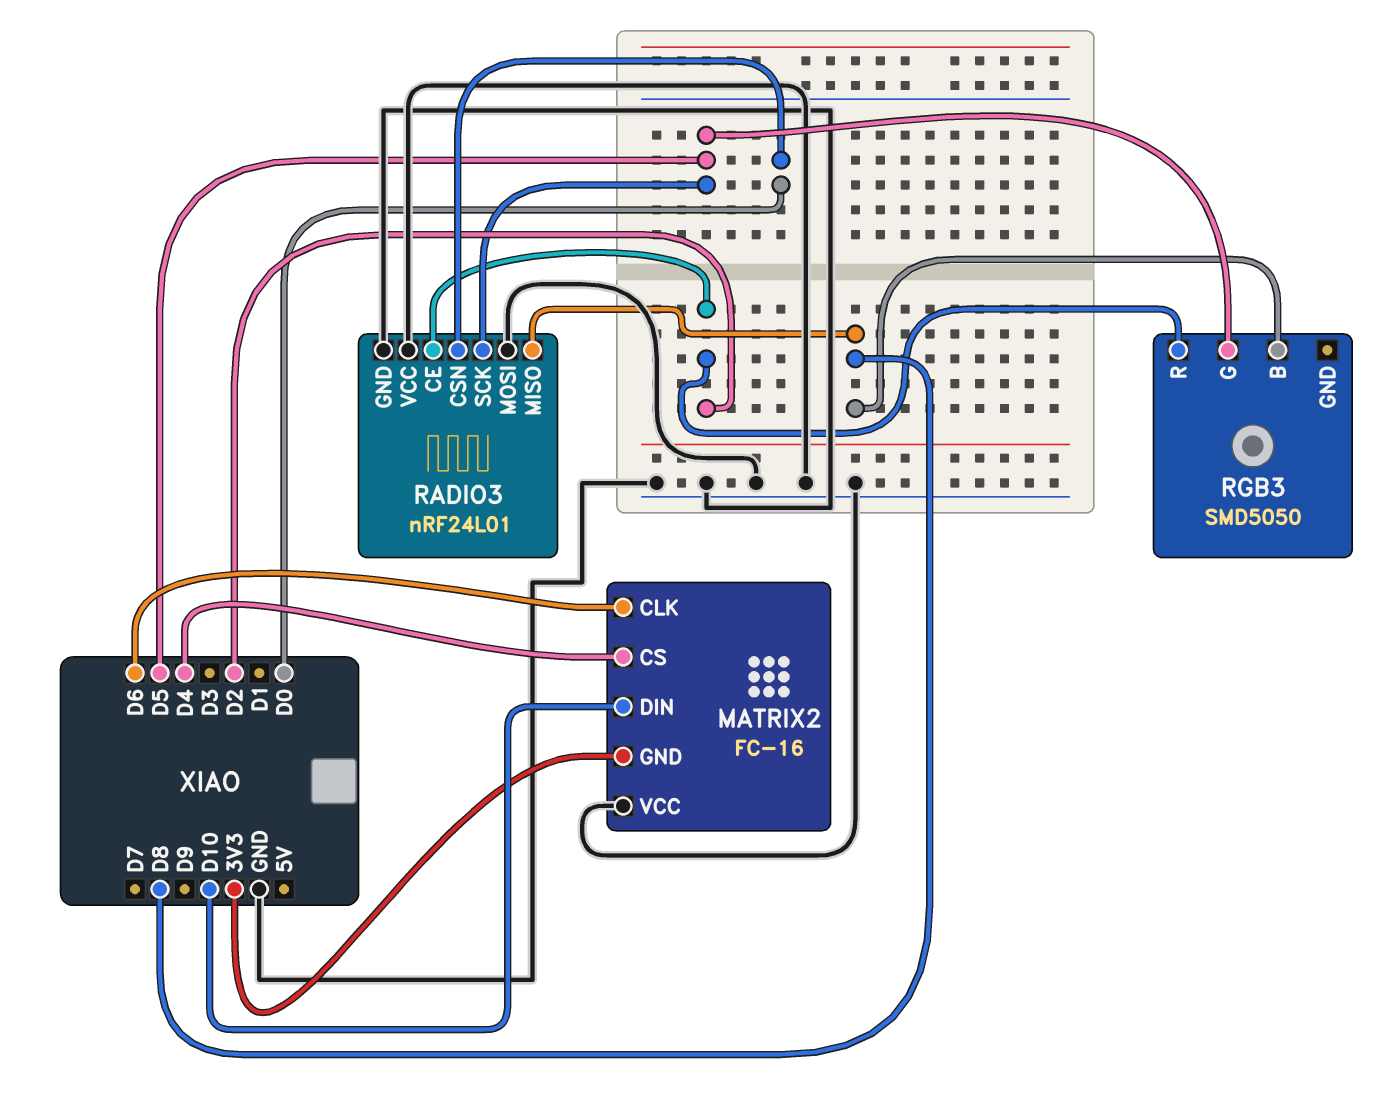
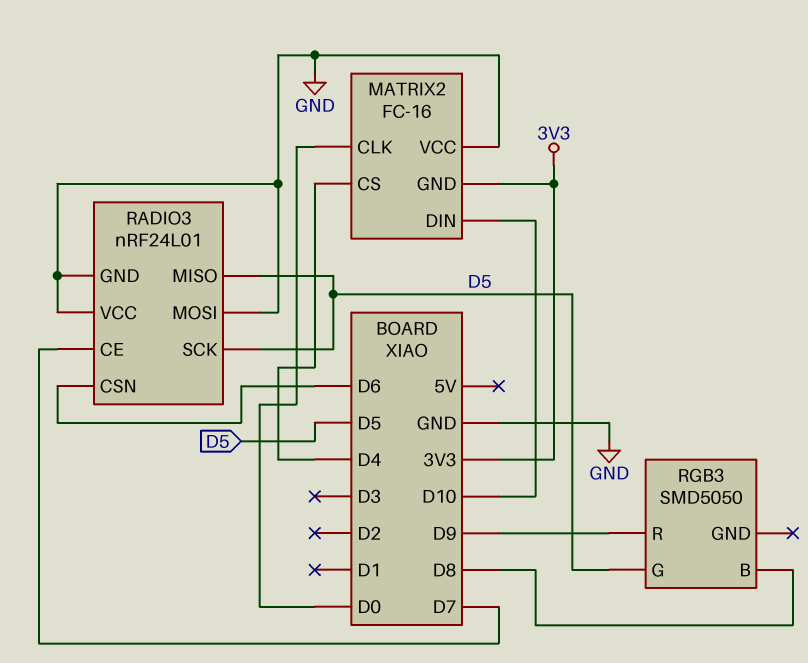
MATRIX2 pin CLK: D6 -> D0
RADIO3 pin CE: D2 -> D7
RADIO3 pin CSN: D0 -> D6
RADIO3 pin MISO: D8 -> D5
RGB3 pin R: D2 -> D9

